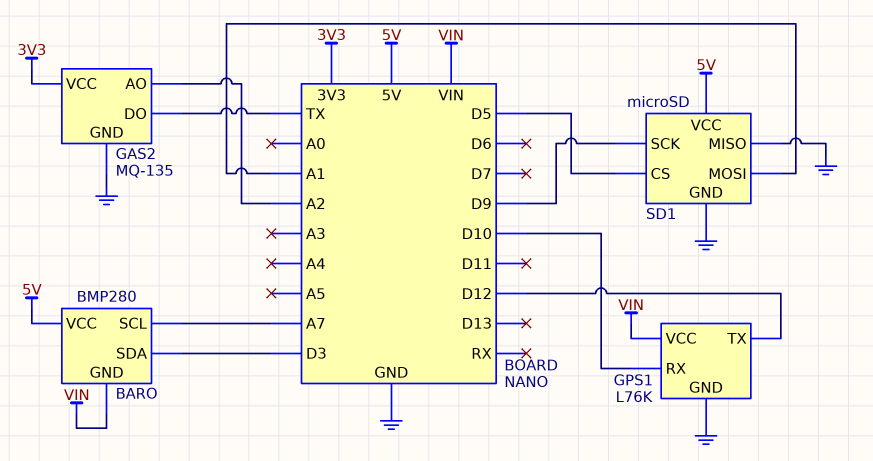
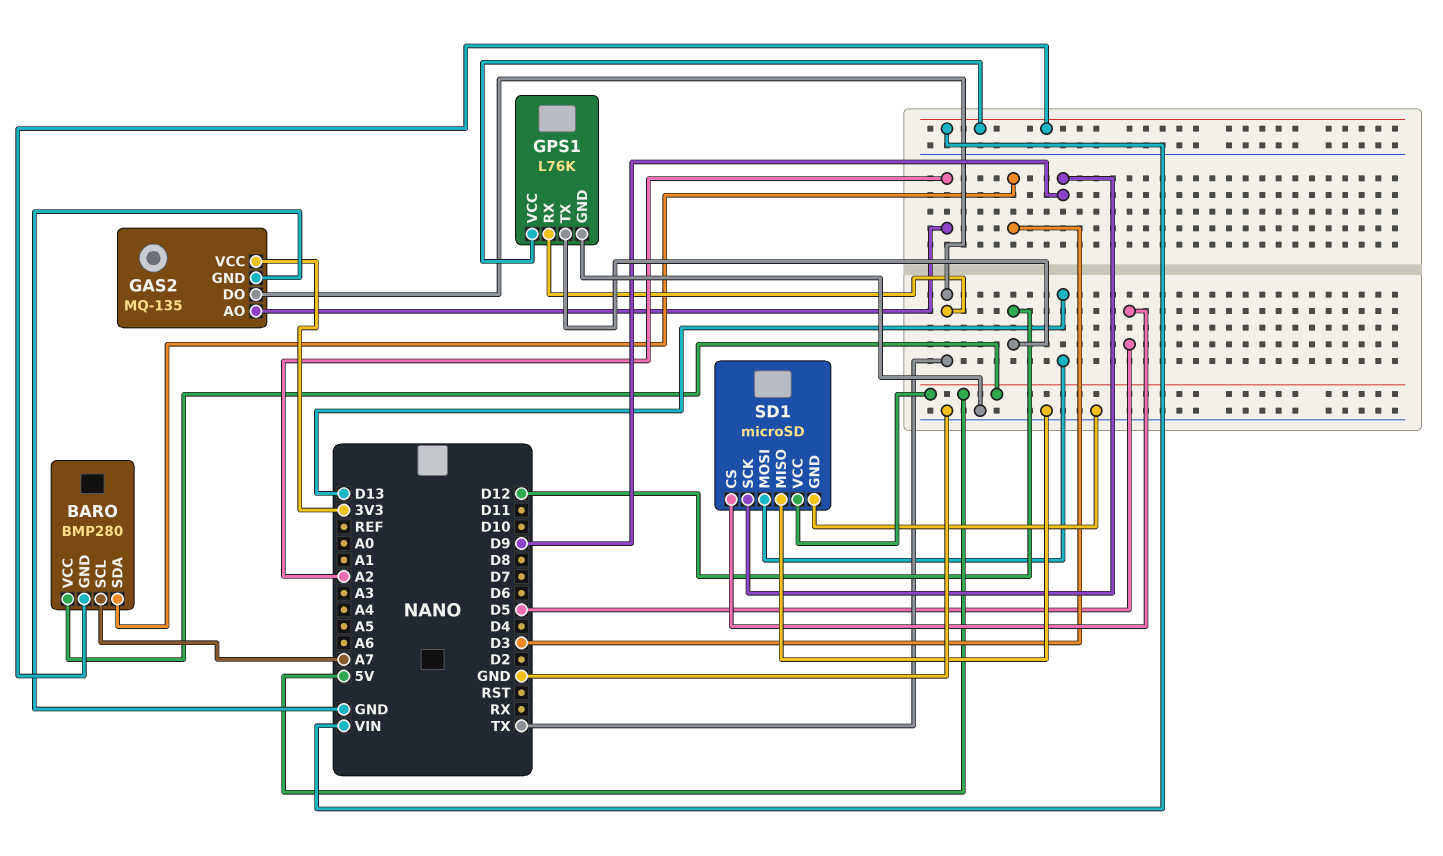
GPS1 pin RX: D10 -> TX
SD1 pin MOSI: A1 -> D13

